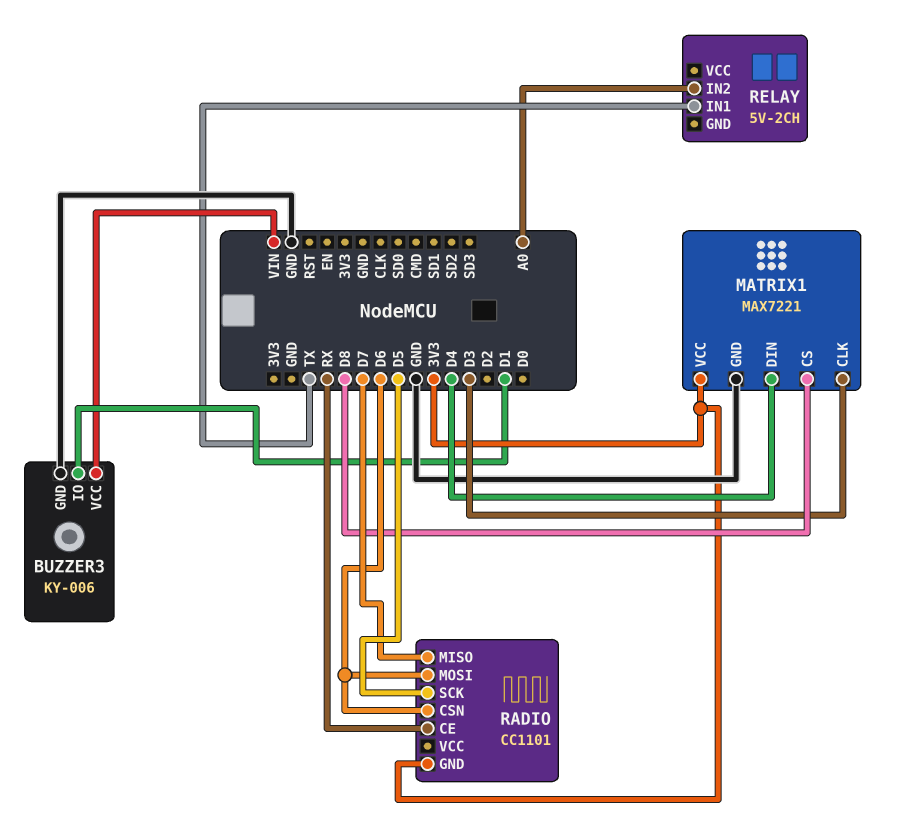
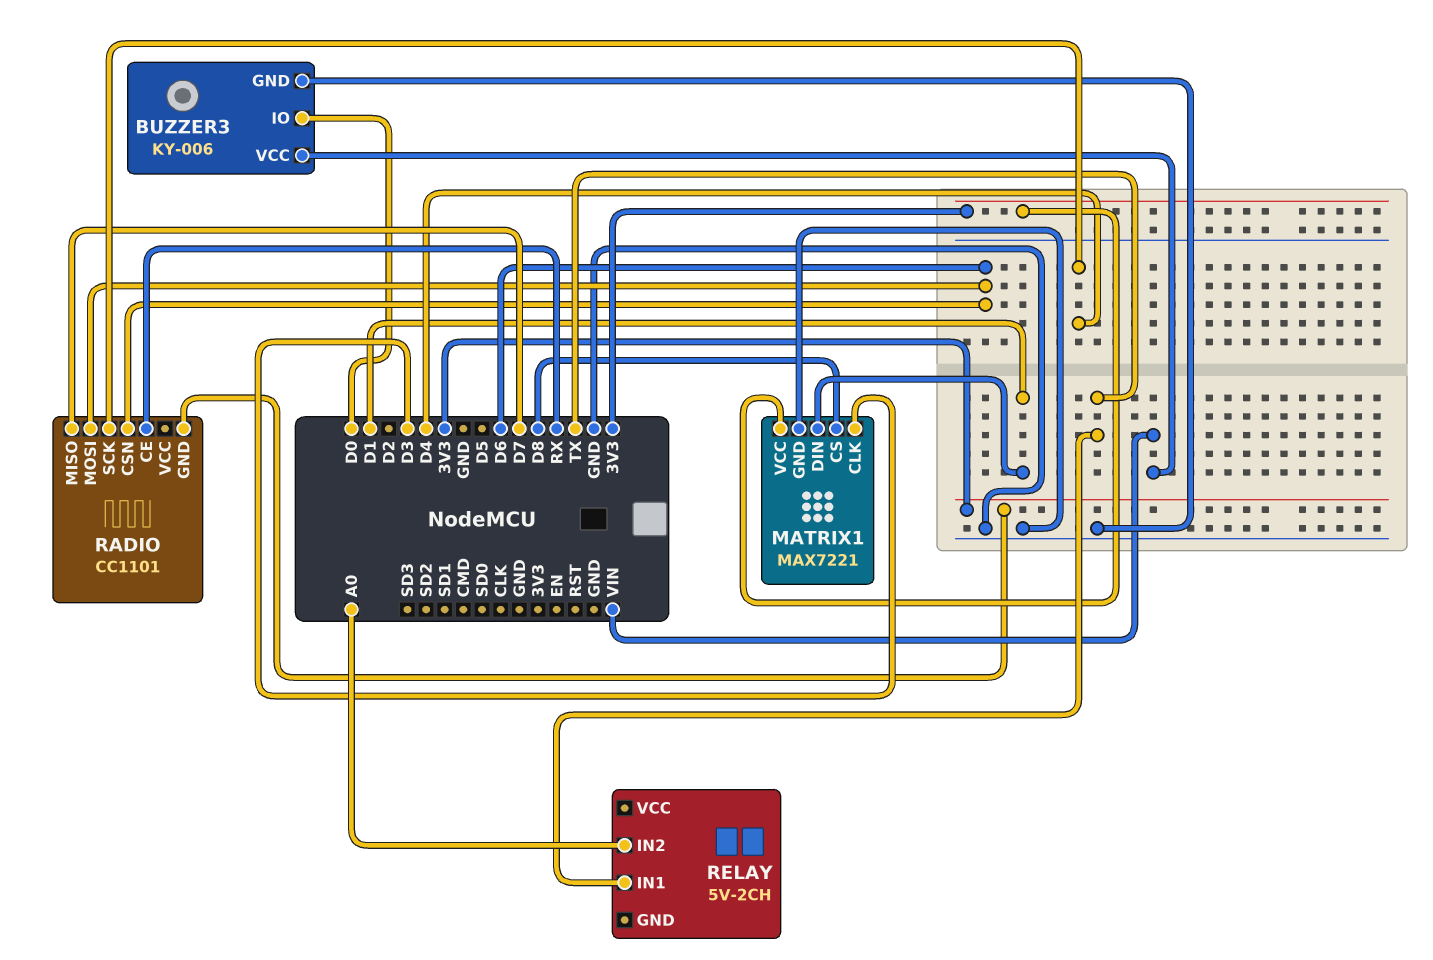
BUZZER3 pin IO: D1 -> D0
MATRIX1 pin DIN: D4 -> D1
RADIO pin SCK: D5 -> D4

